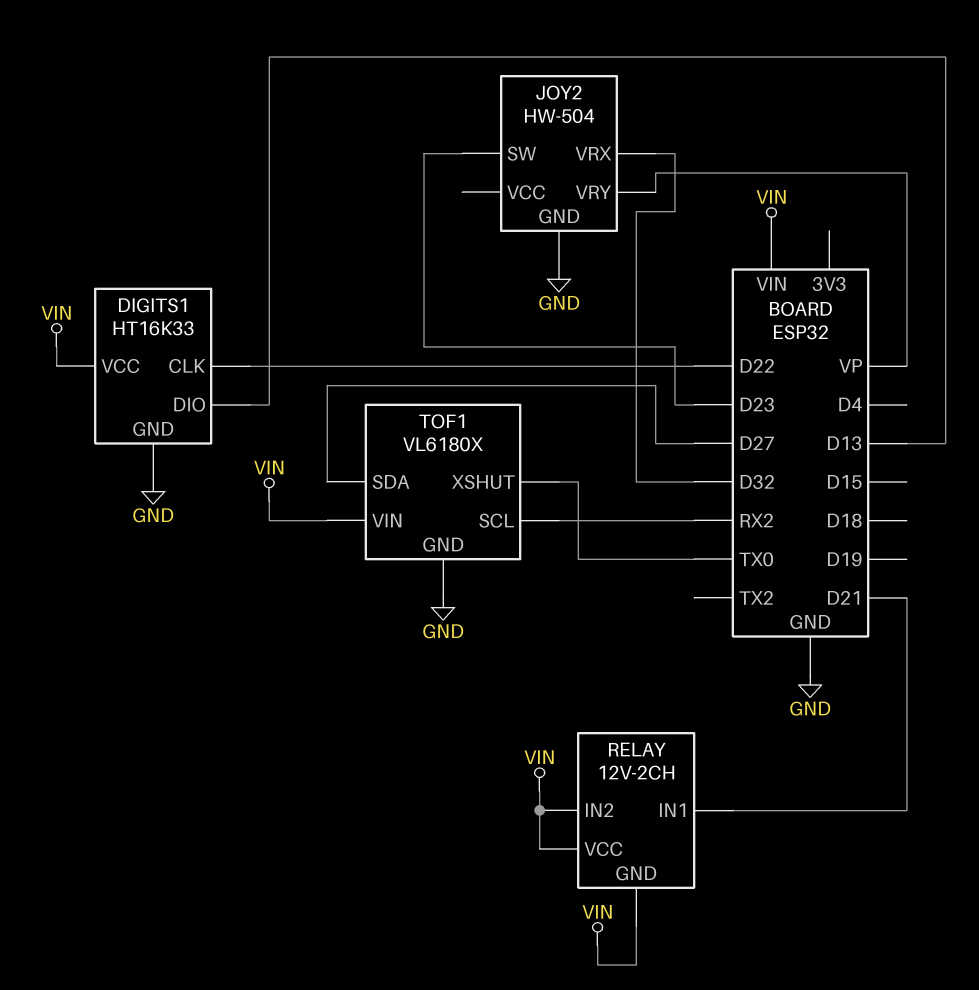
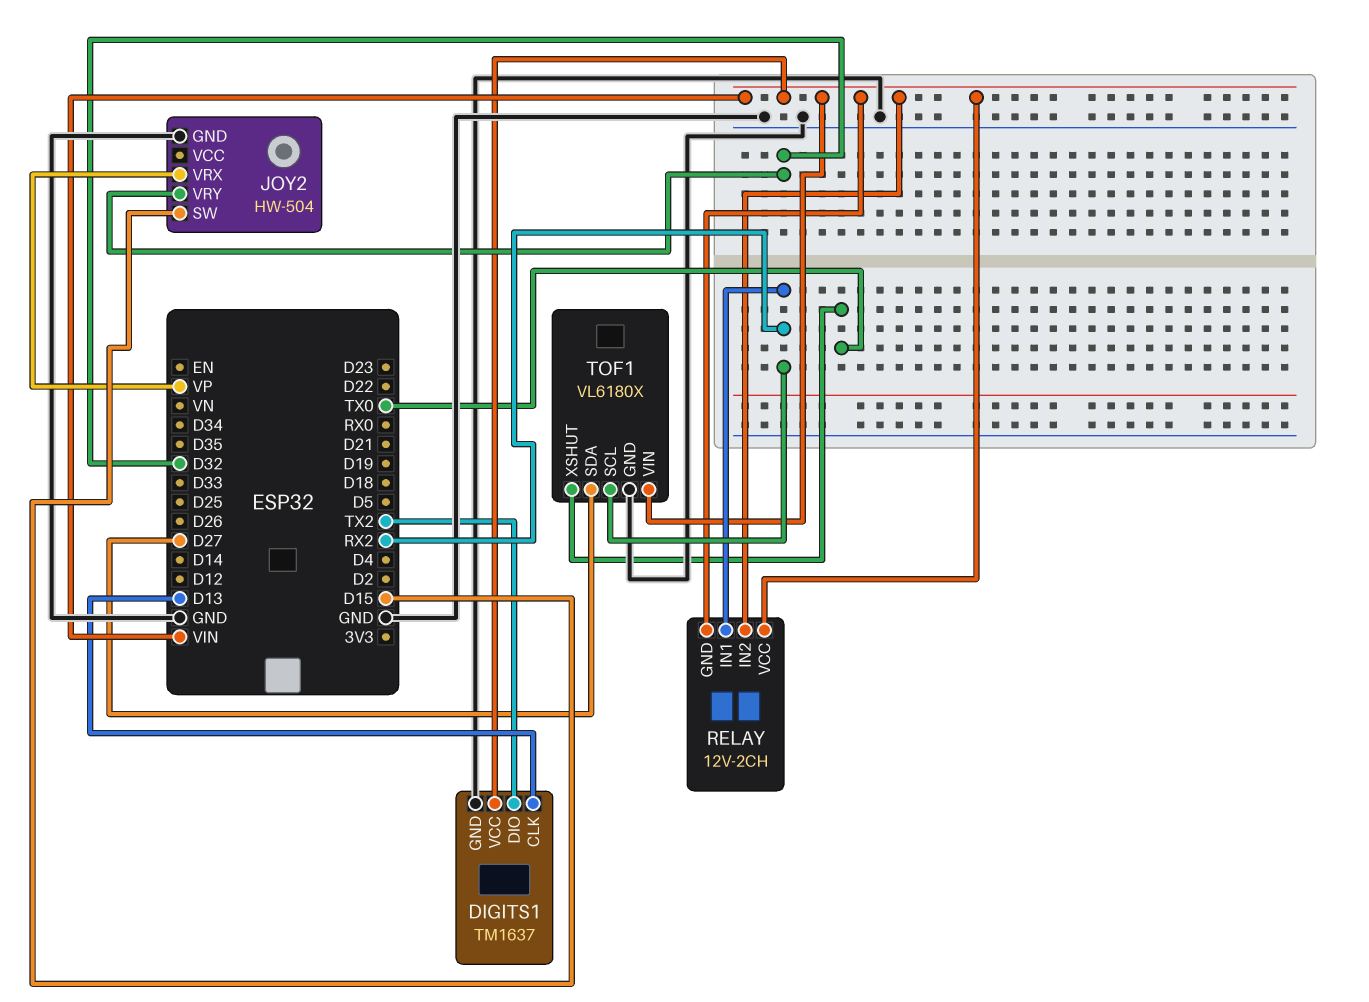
DIGITS1: HT16K33 -> TM1637
DIGITS1 pin CLK: D22 -> D13
DIGITS1 pin DIO: D13 -> TX2
JOY2 pin SW: D23 -> D15
JOY2 pin VRX: D32 -> VP
JOY2 pin VRY: VP -> D32
RELAY pin IN1: D21 -> RX2

